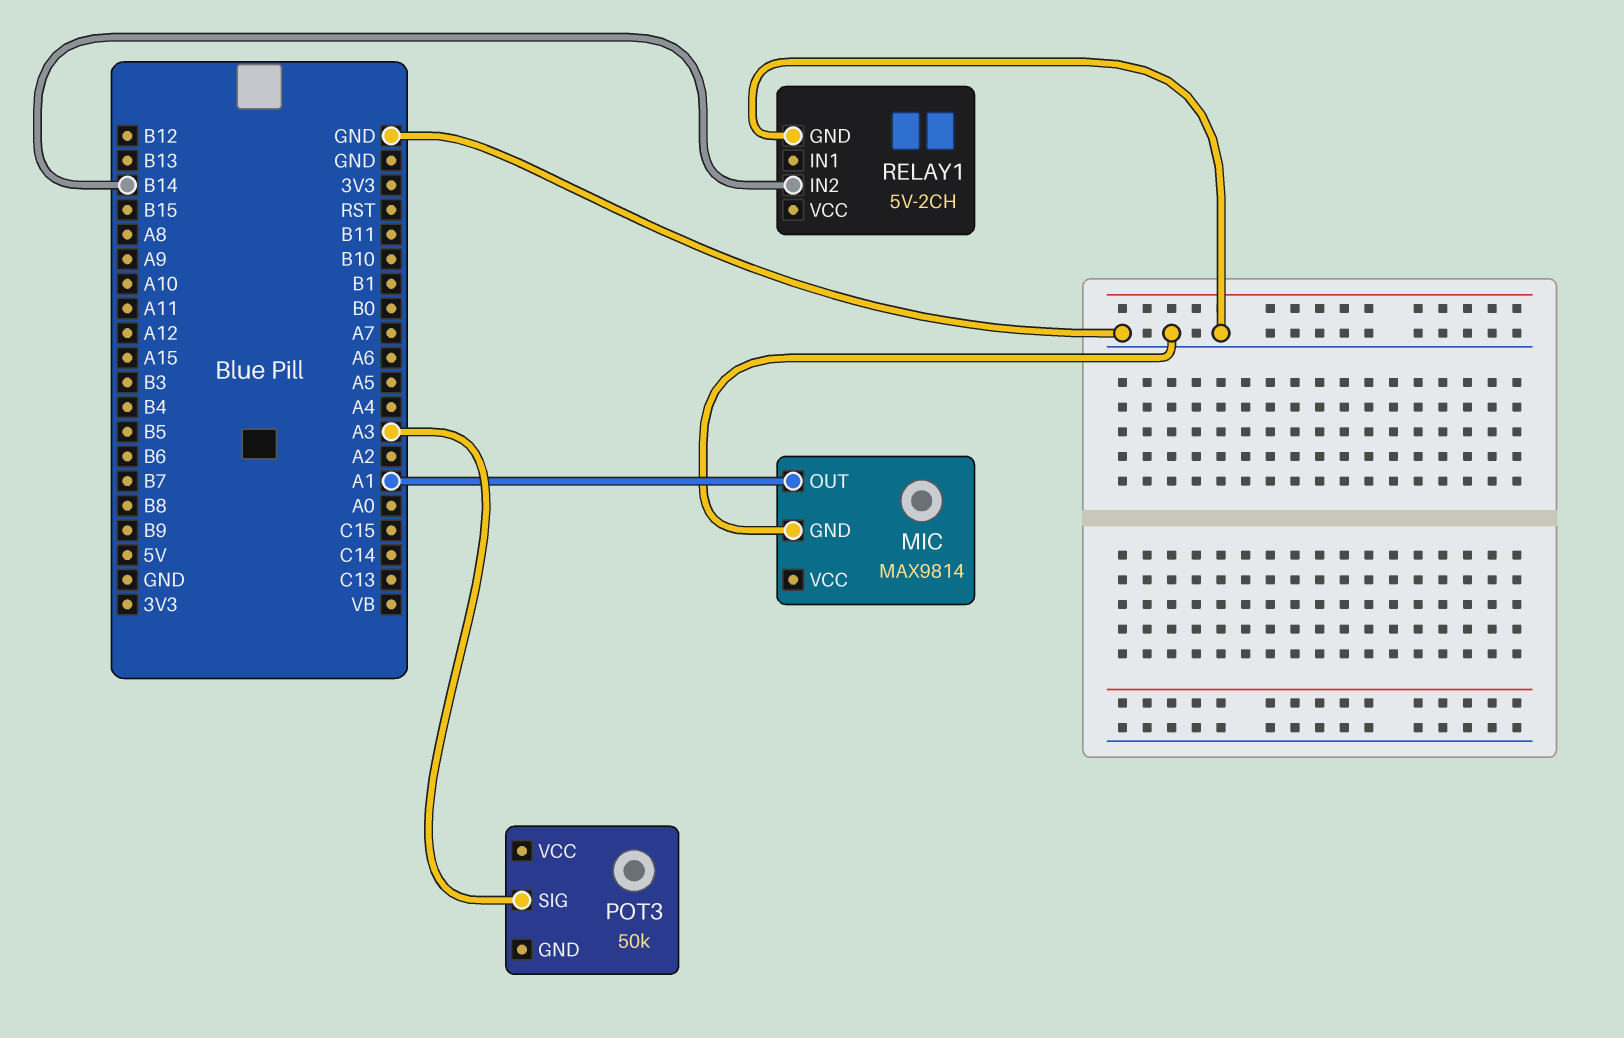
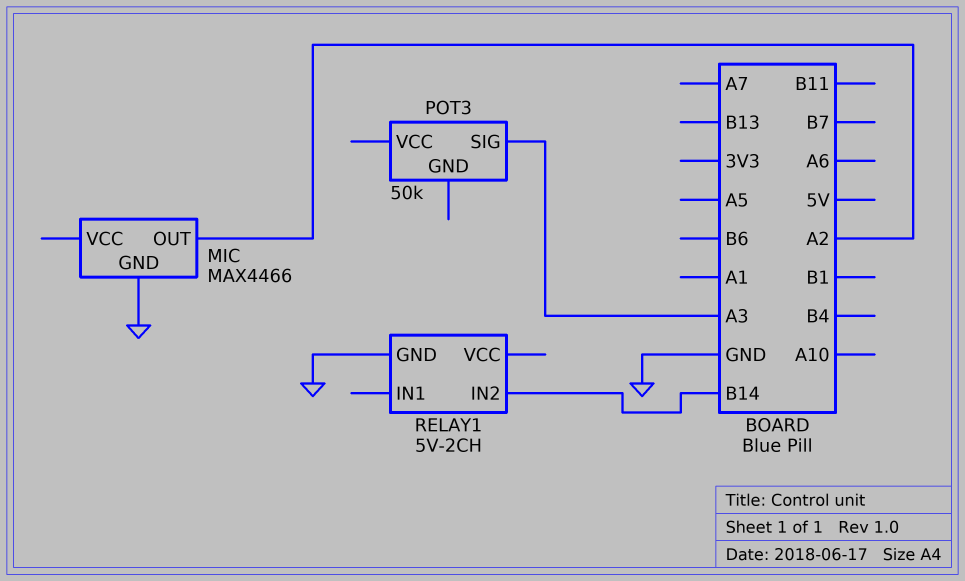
MIC: MAX9814 -> MAX4466
MIC pin OUT: A1 -> A2

